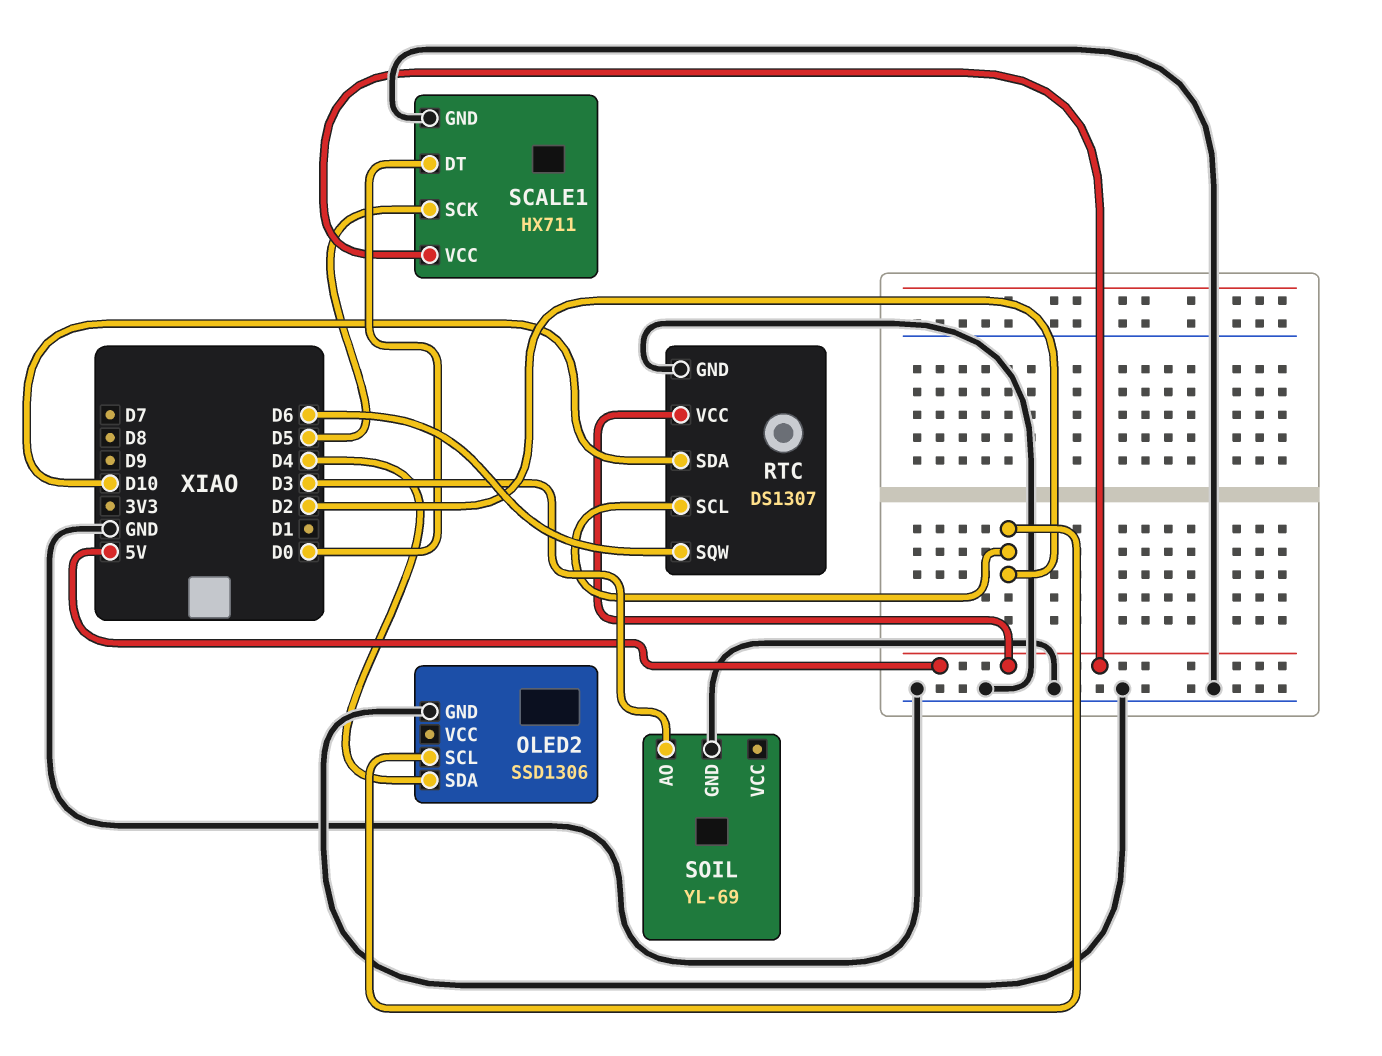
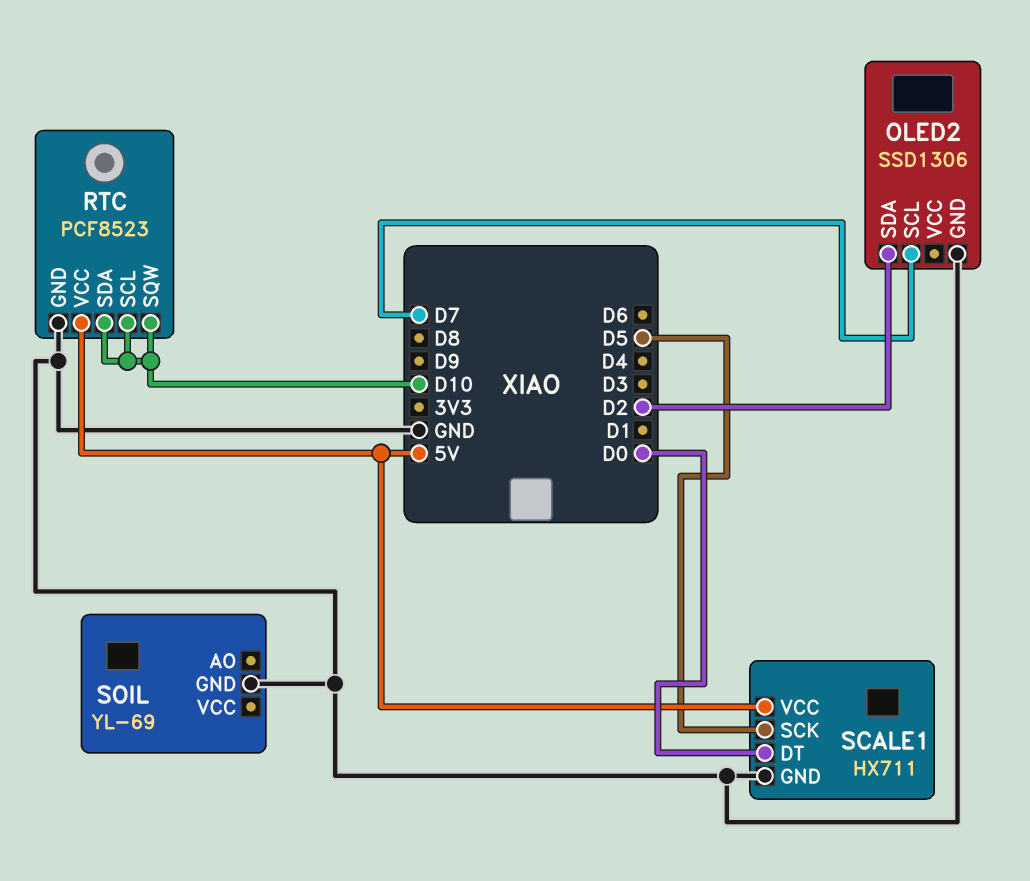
OLED2 pin SCL: D2 -> D7
OLED2 pin SDA: D4 -> D2
RTC: DS1307 -> PCF8523
RTC pin SCL: D2 -> D10
RTC pin SQW: D6 -> D10
SOIL pin AO: D3 -> none

